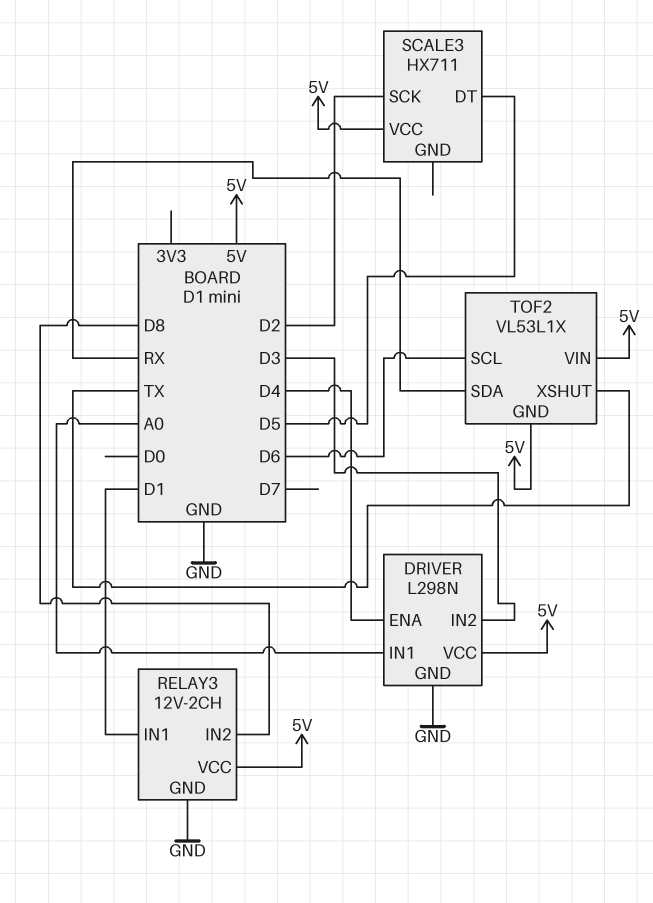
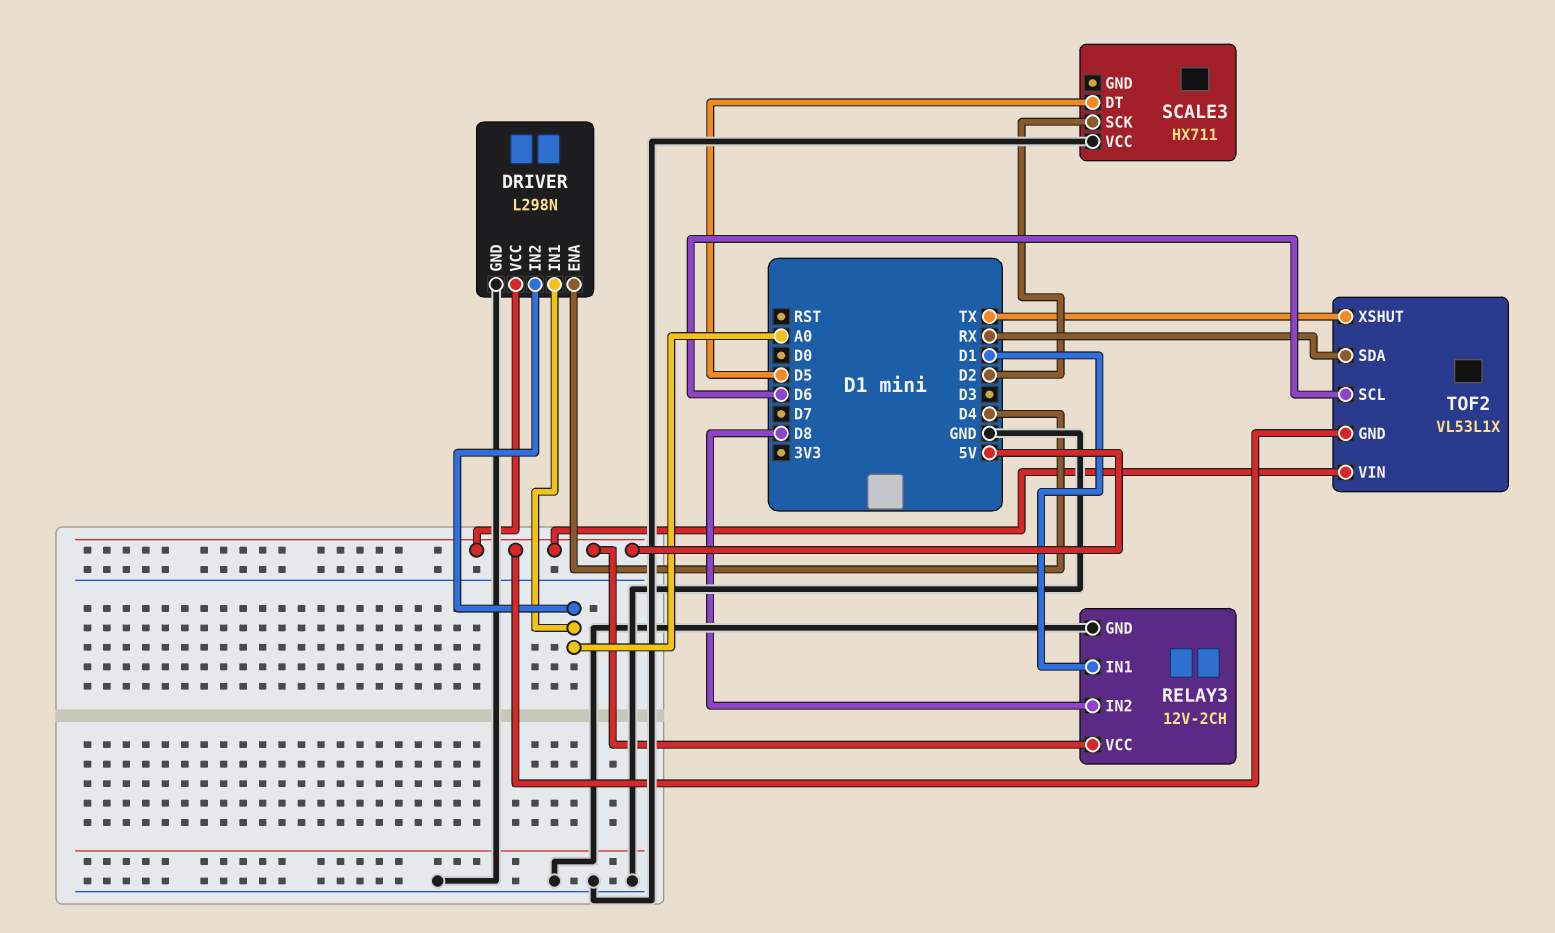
DRIVER pin IN2: D3 -> A0
SCALE3 pin VCC: 5V -> GND

